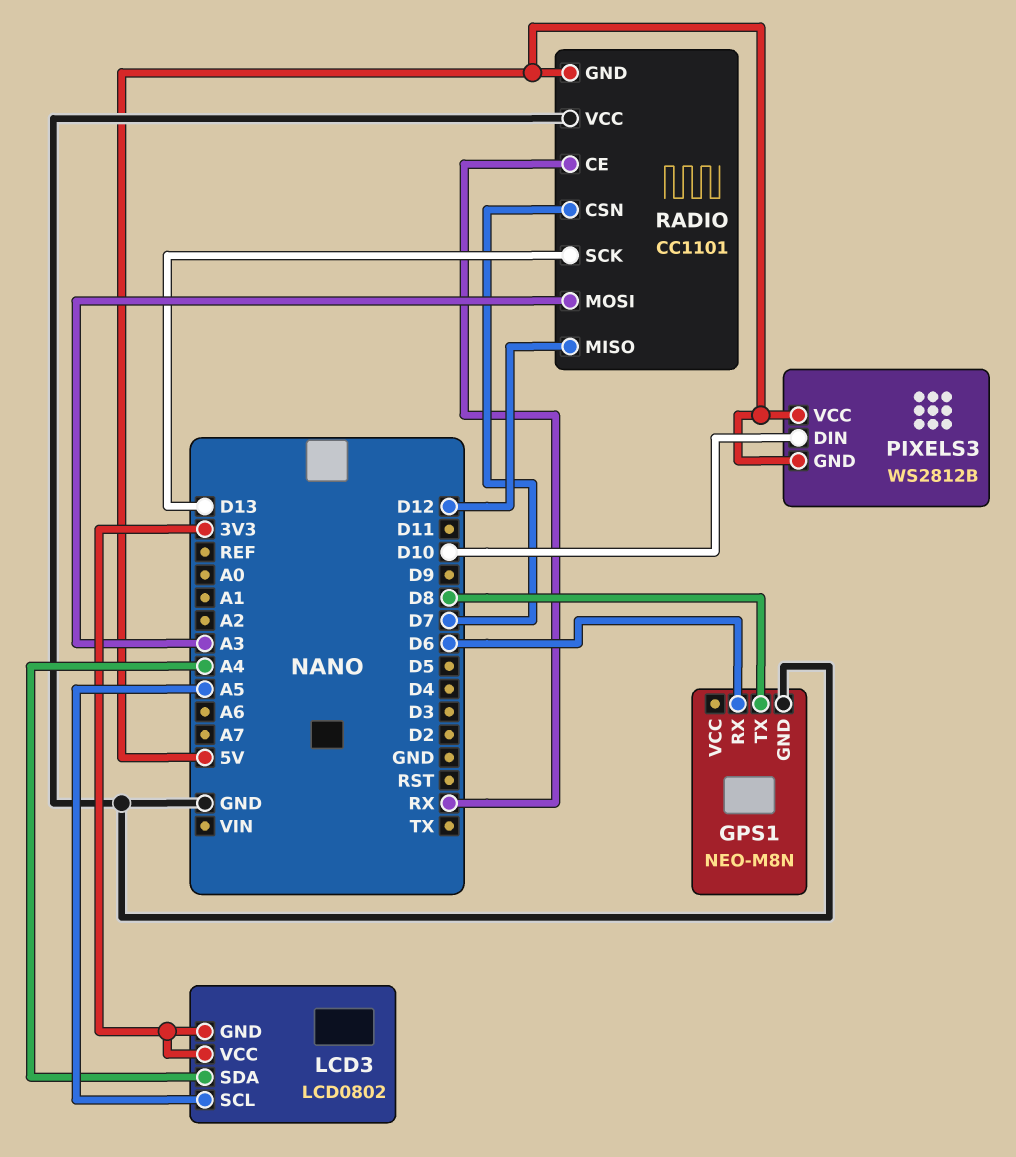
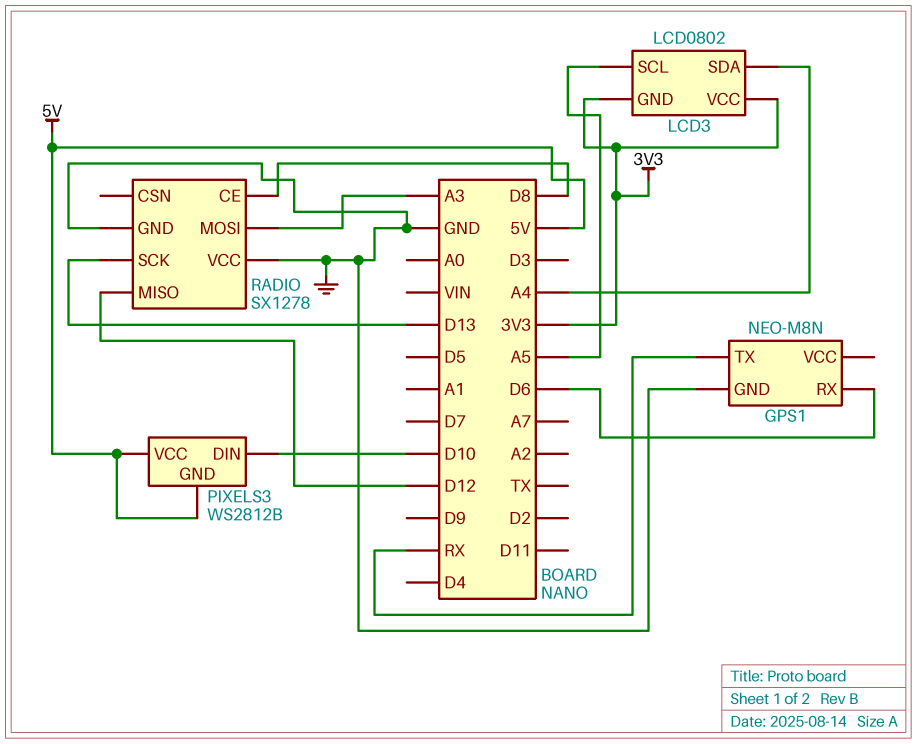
GPS1 pin TX: D8 -> RX
RADIO: CC1101 -> SX1278
RADIO pin CE: RX -> D8
RADIO pin CSN: D7 -> none
RADIO pin GND: 5V -> GND

